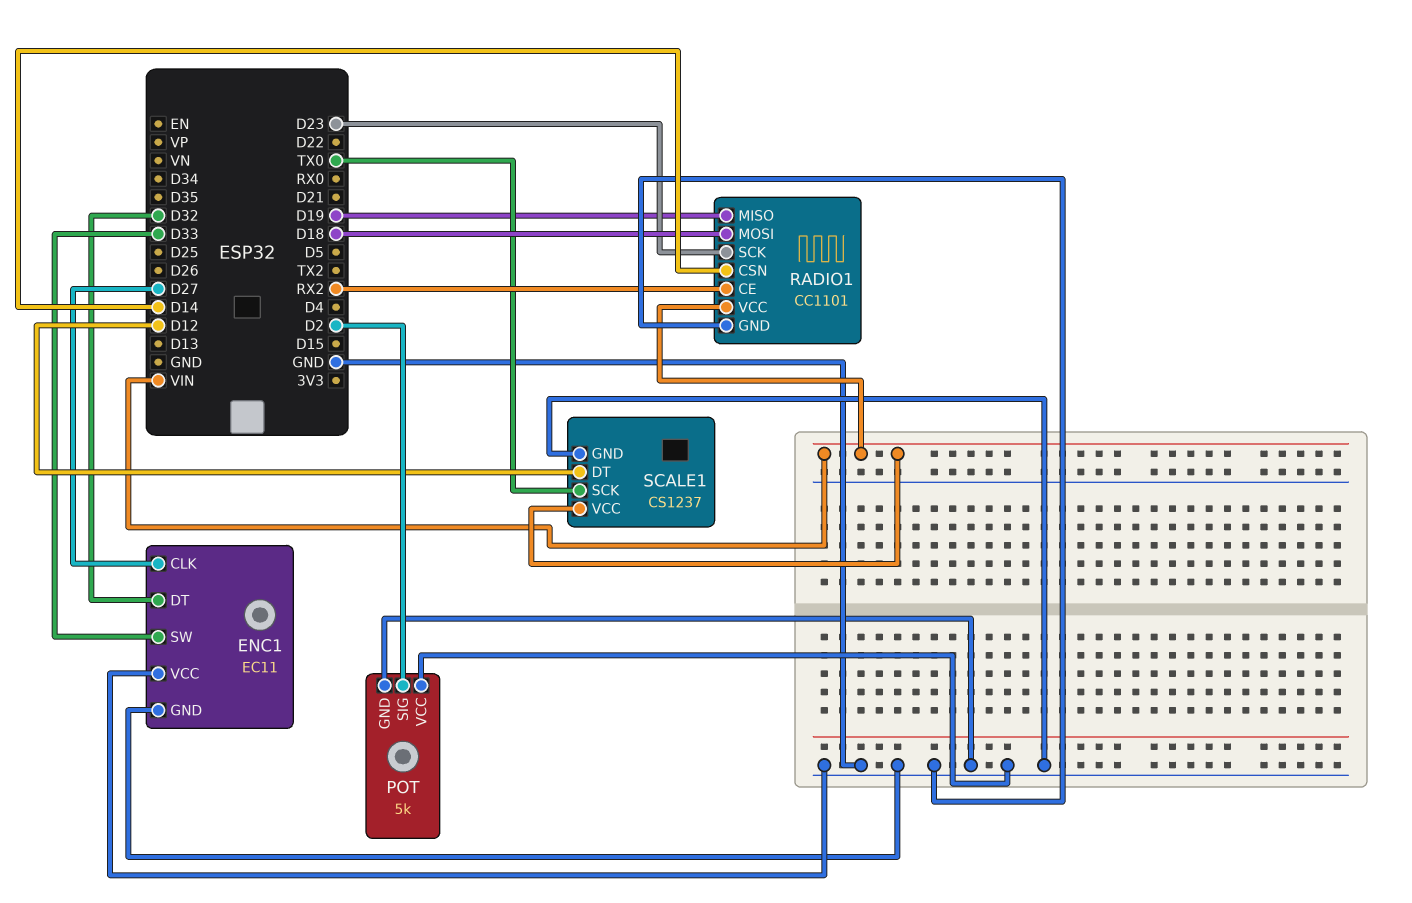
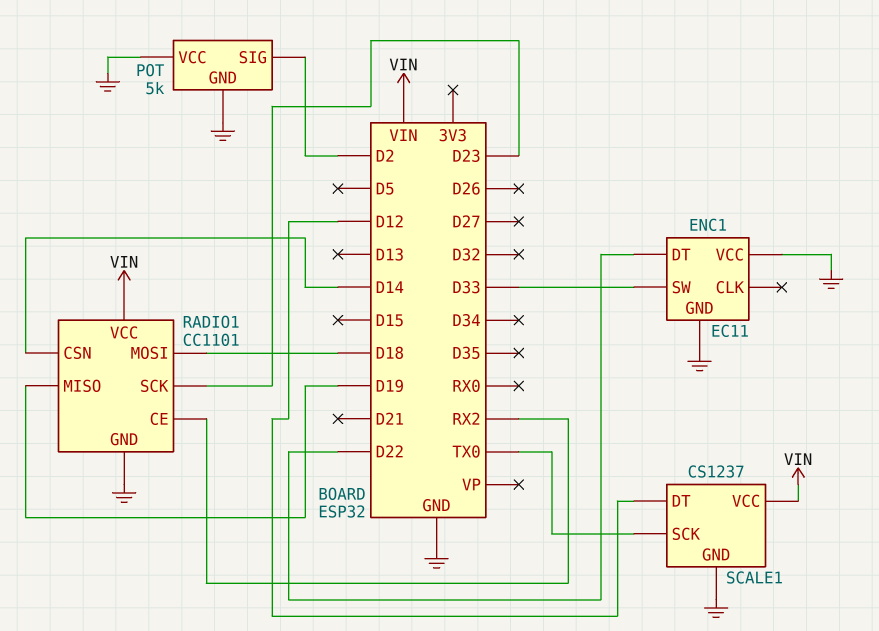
ENC1 pin CLK: D27 -> none
ENC1 pin DT: D32 -> D22

